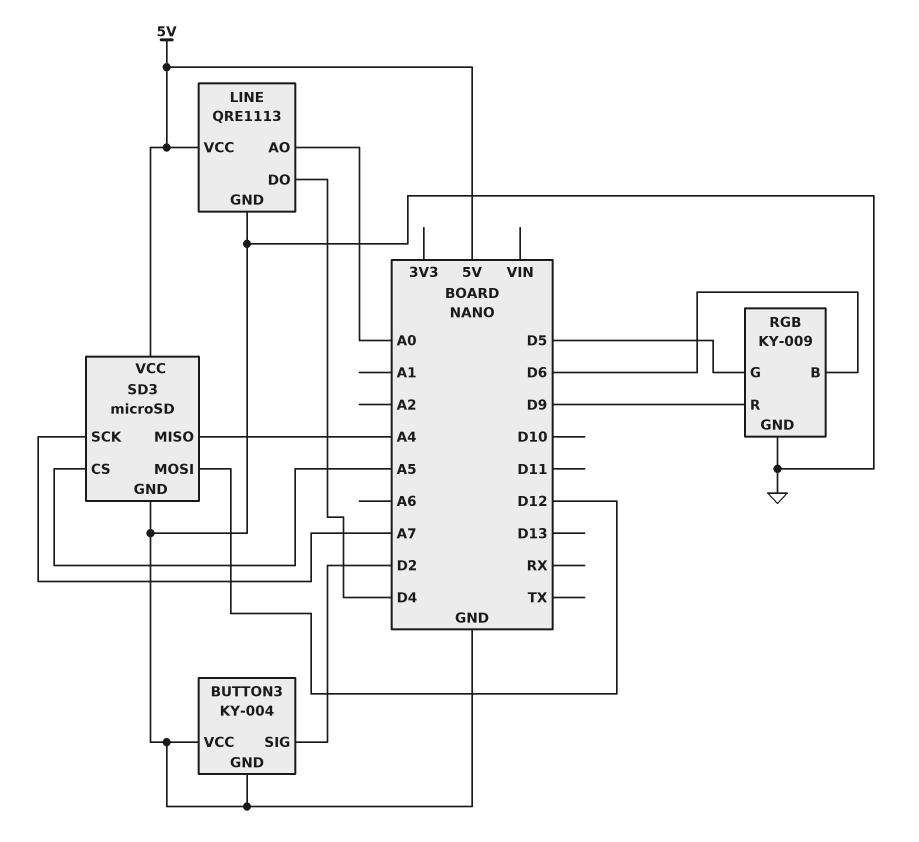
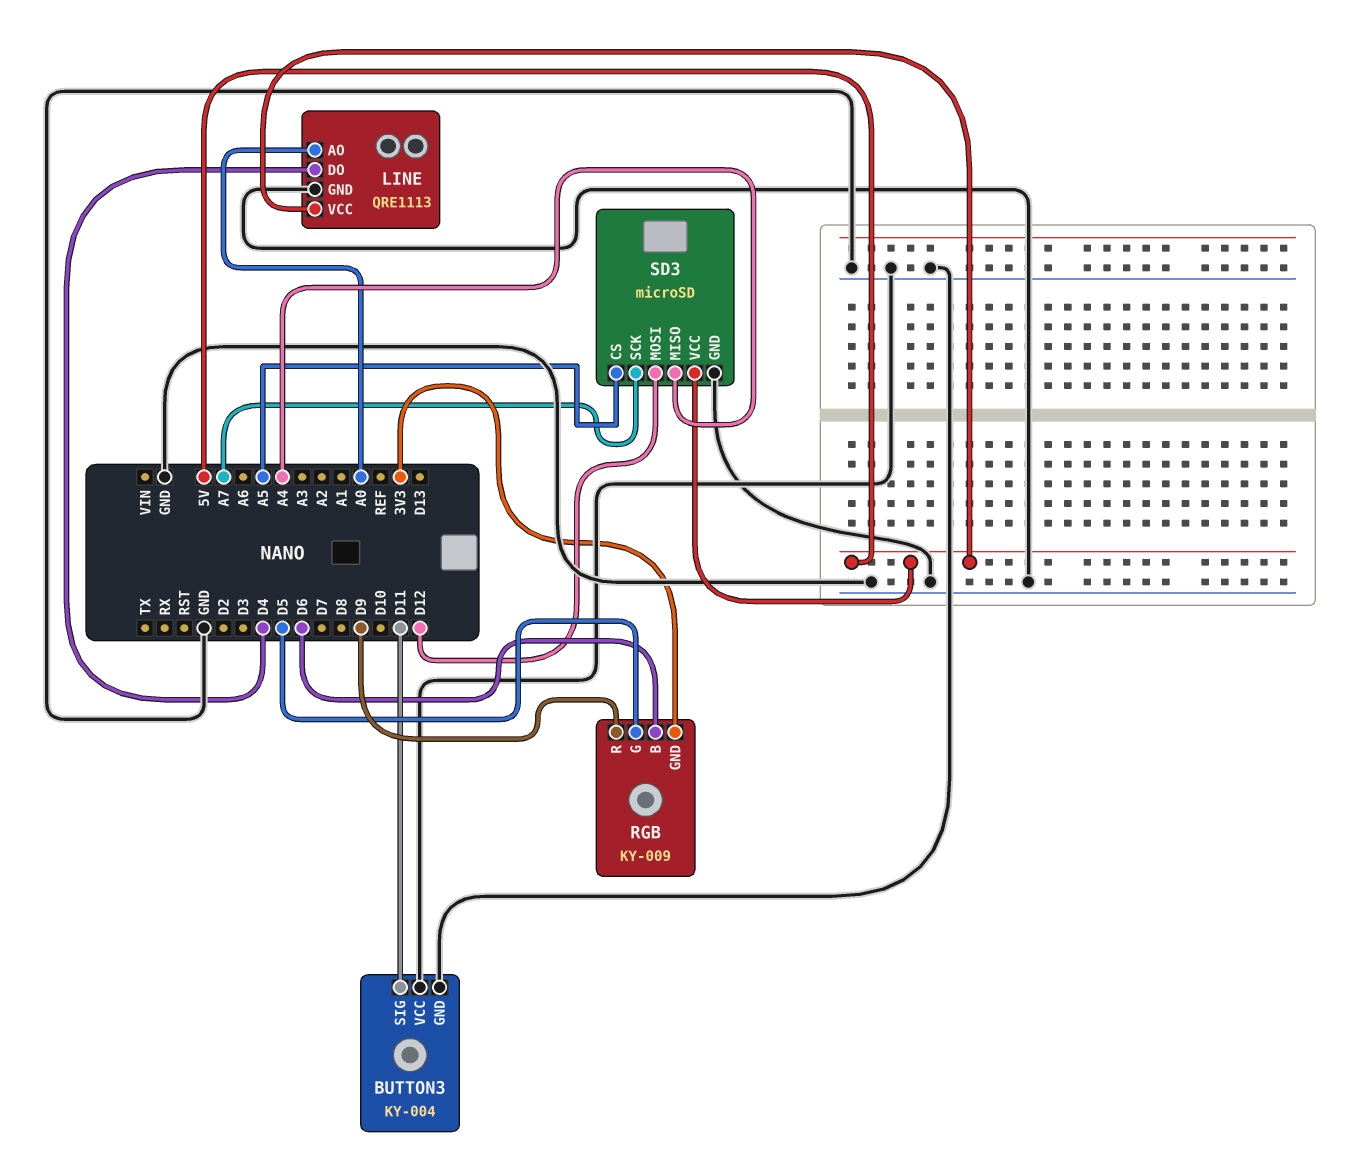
BUTTON3 pin SIG: D2 -> D11
RGB pin GND: GND -> 3V3

